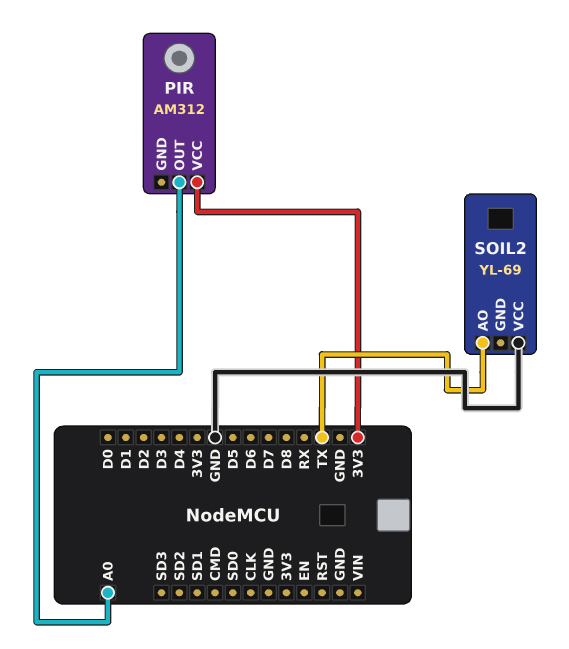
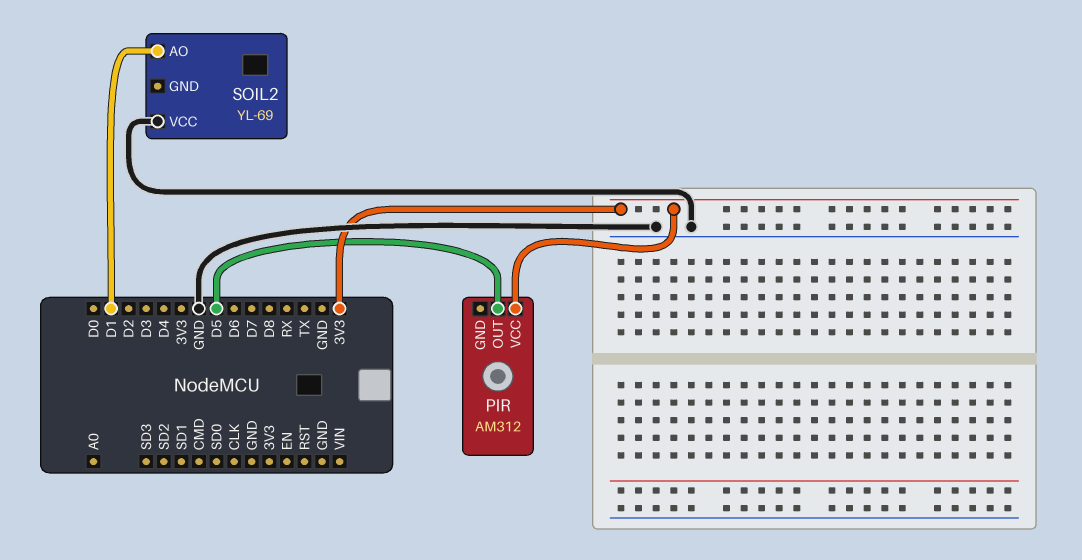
PIR pin OUT: A0 -> D5
SOIL2 pin AO: TX -> D1

